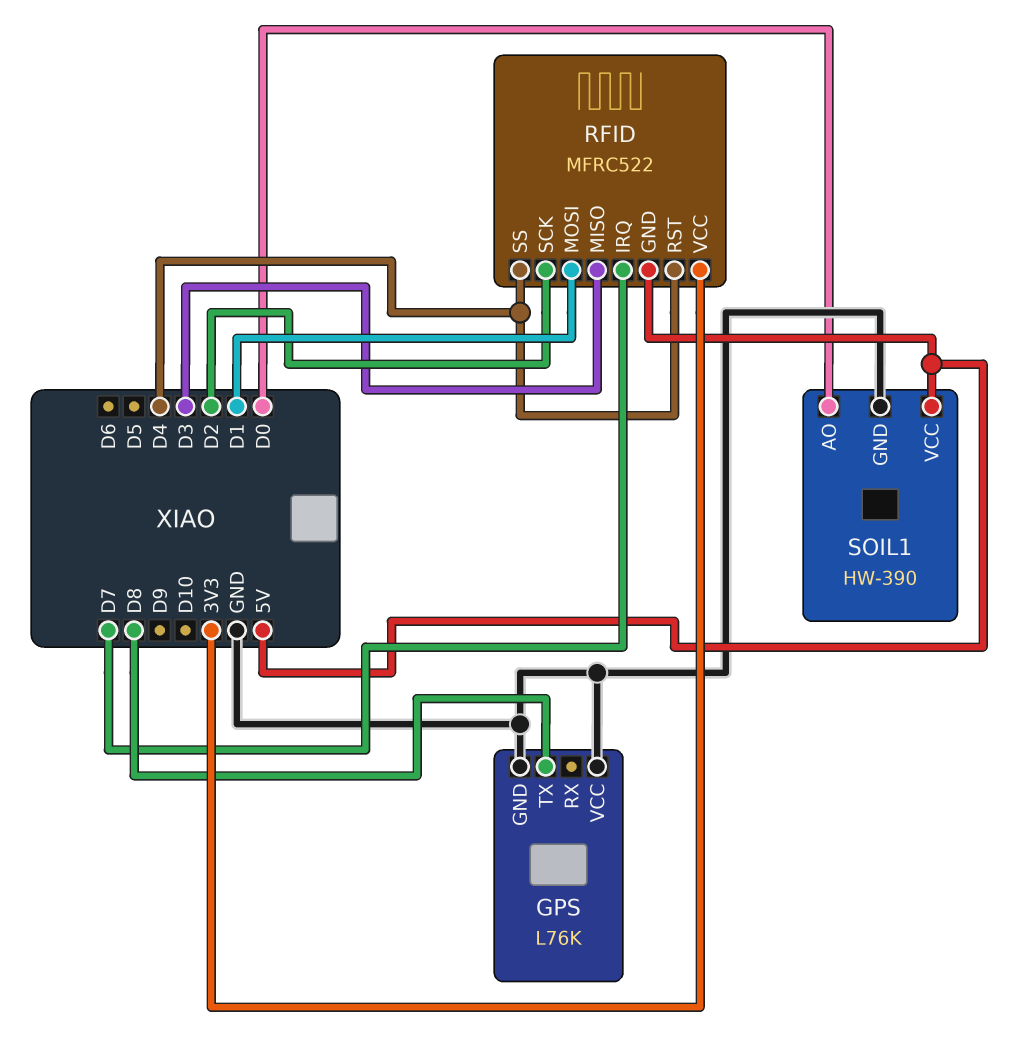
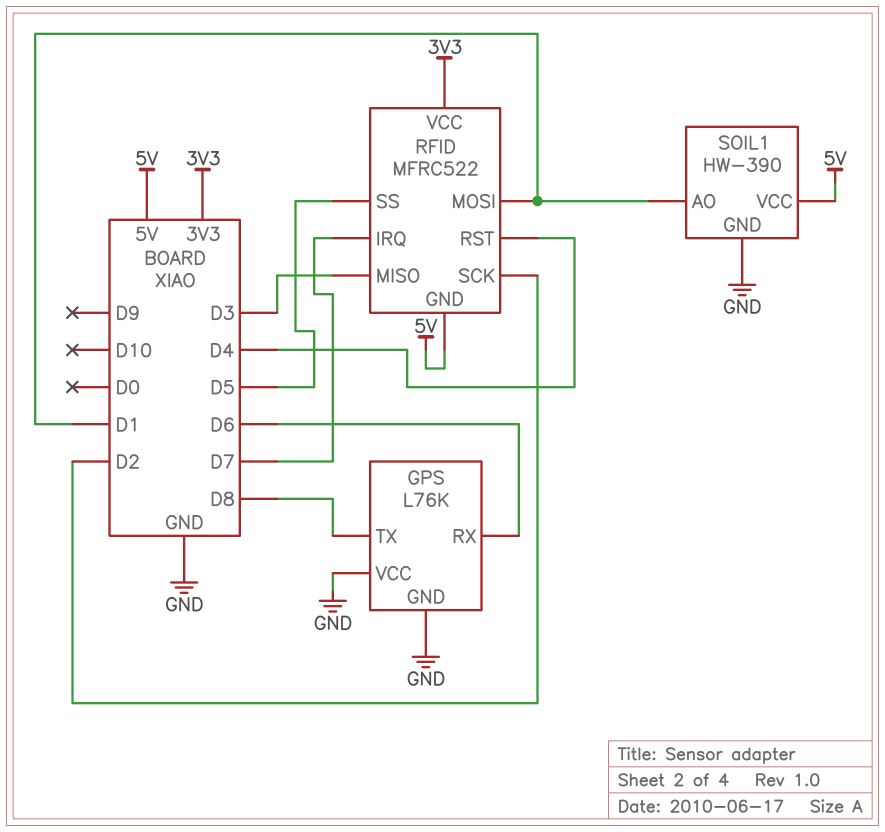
GPS pin RX: none -> D6
RFID pin SS: D4 -> D5
SOIL1 pin AO: D0 -> D1

